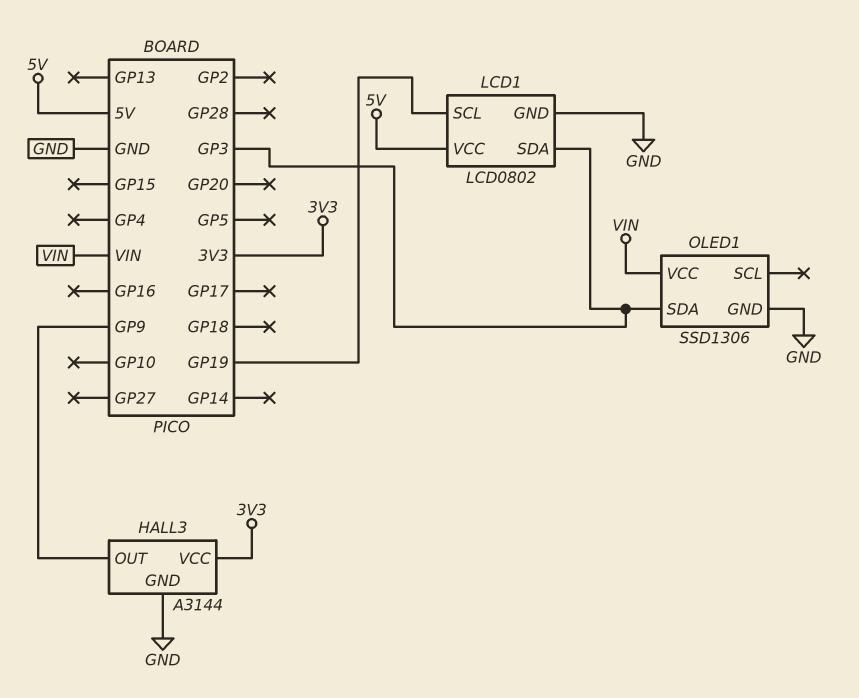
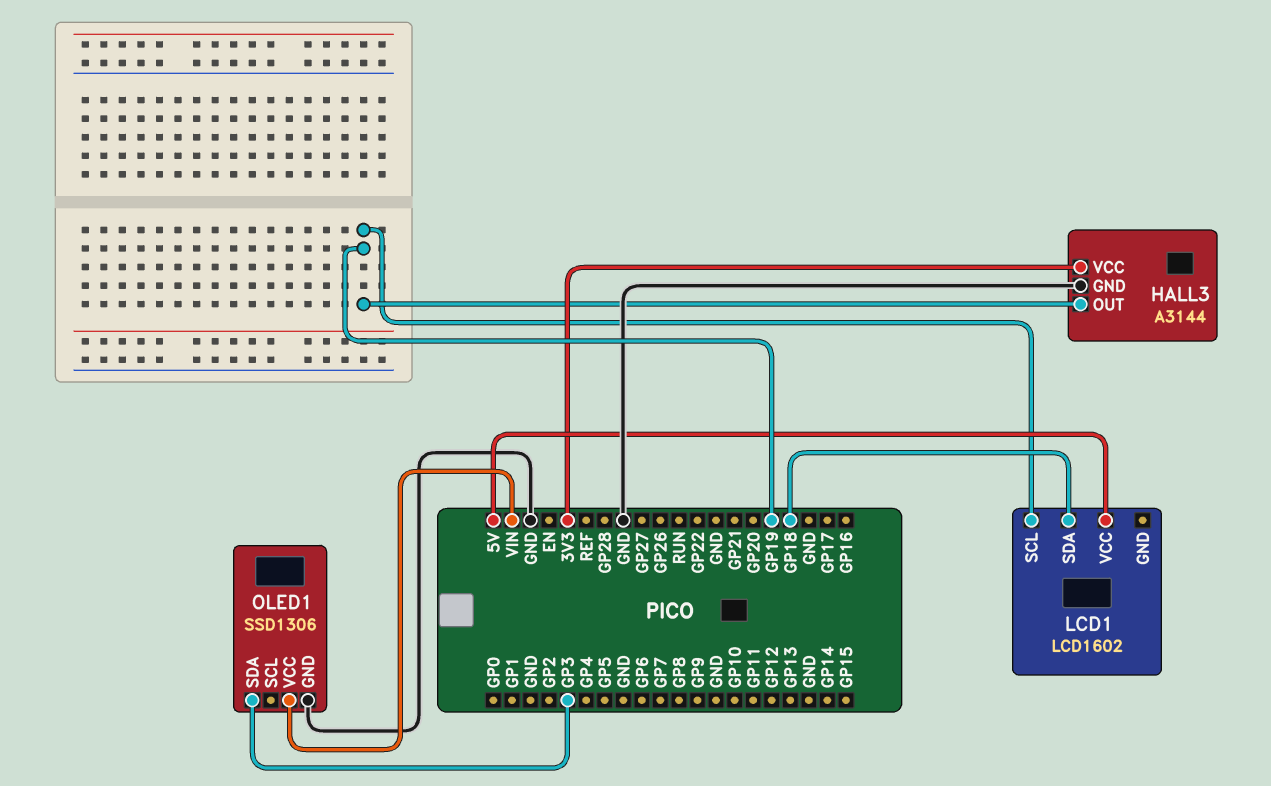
HALL3 pin OUT: GP9 -> GP19
LCD1: LCD0802 -> LCD1602
LCD1 pin GND: GND -> none
LCD1 pin SDA: GP3 -> GP18

